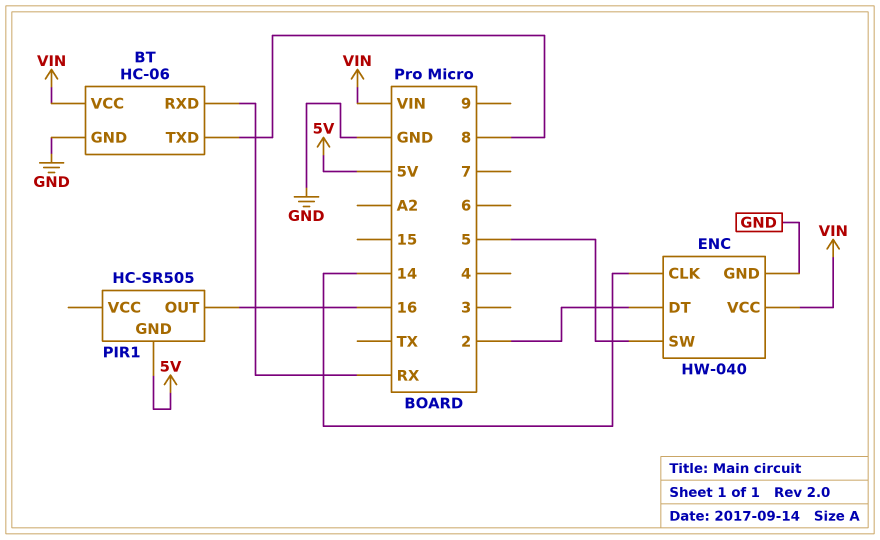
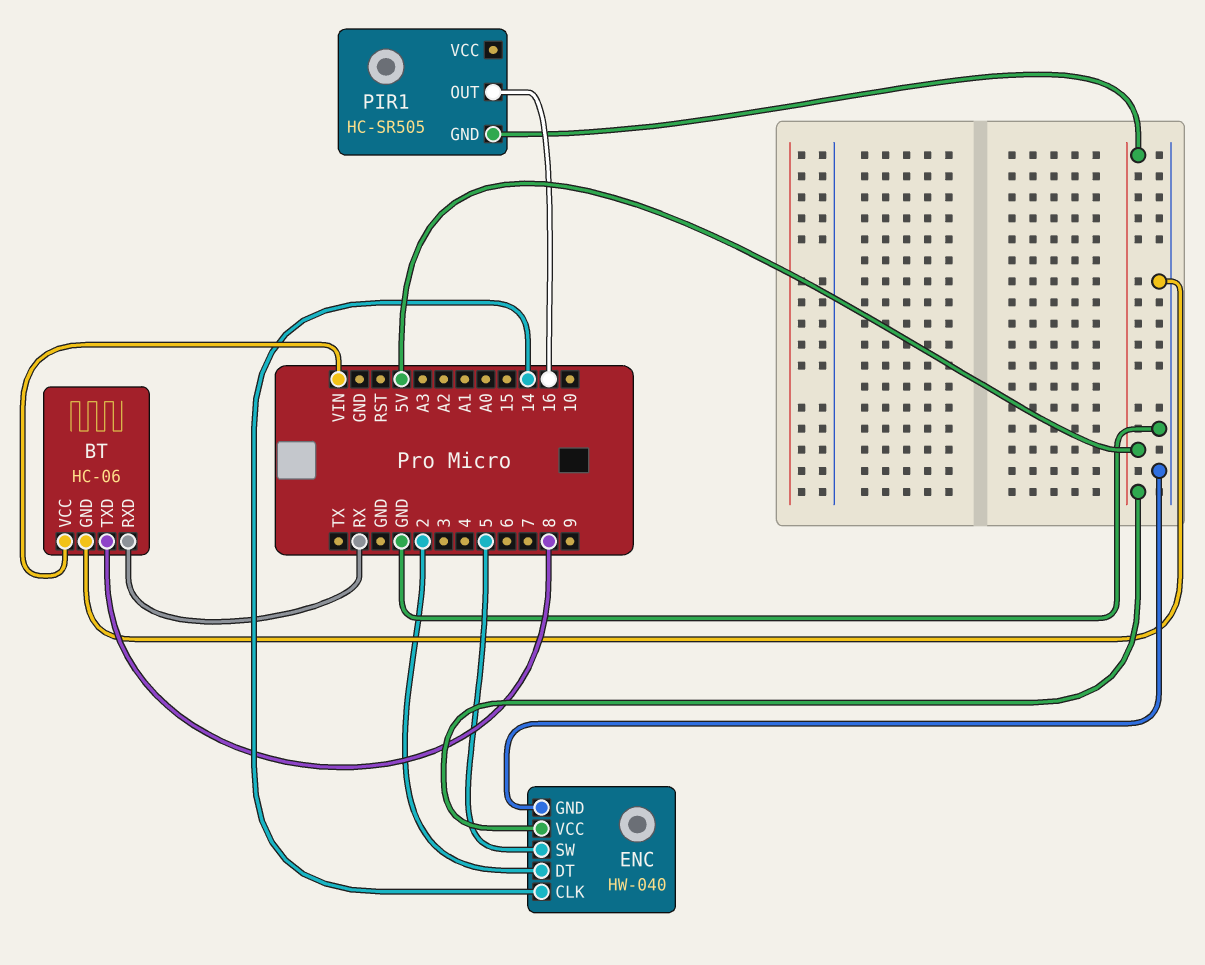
ENC pin VCC: VIN -> 5V

